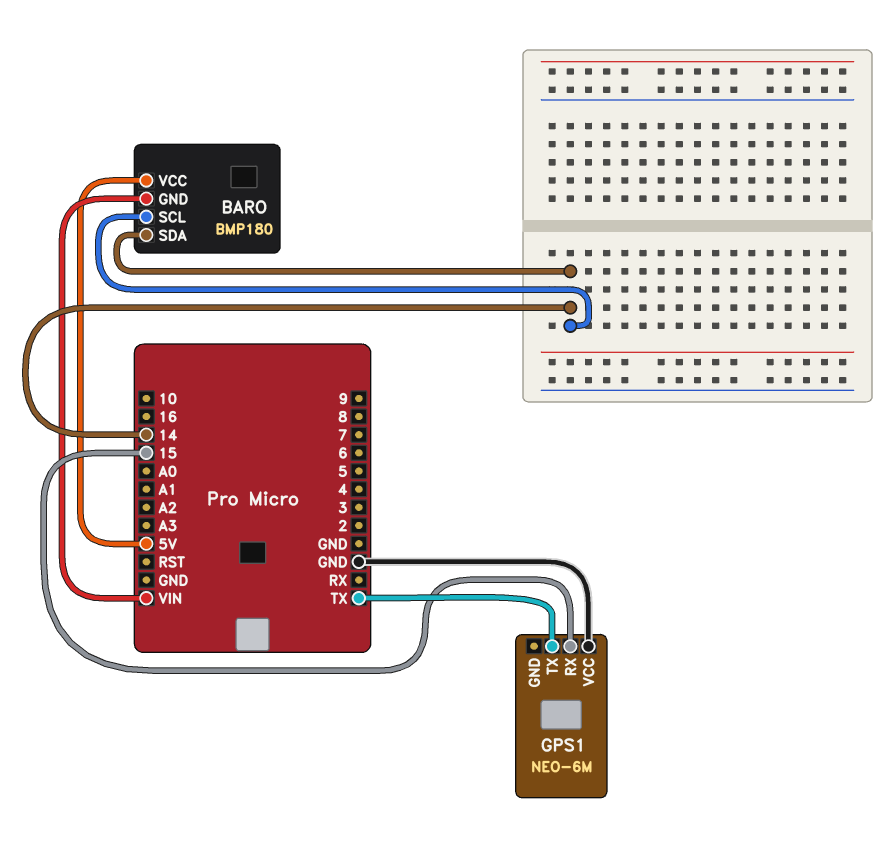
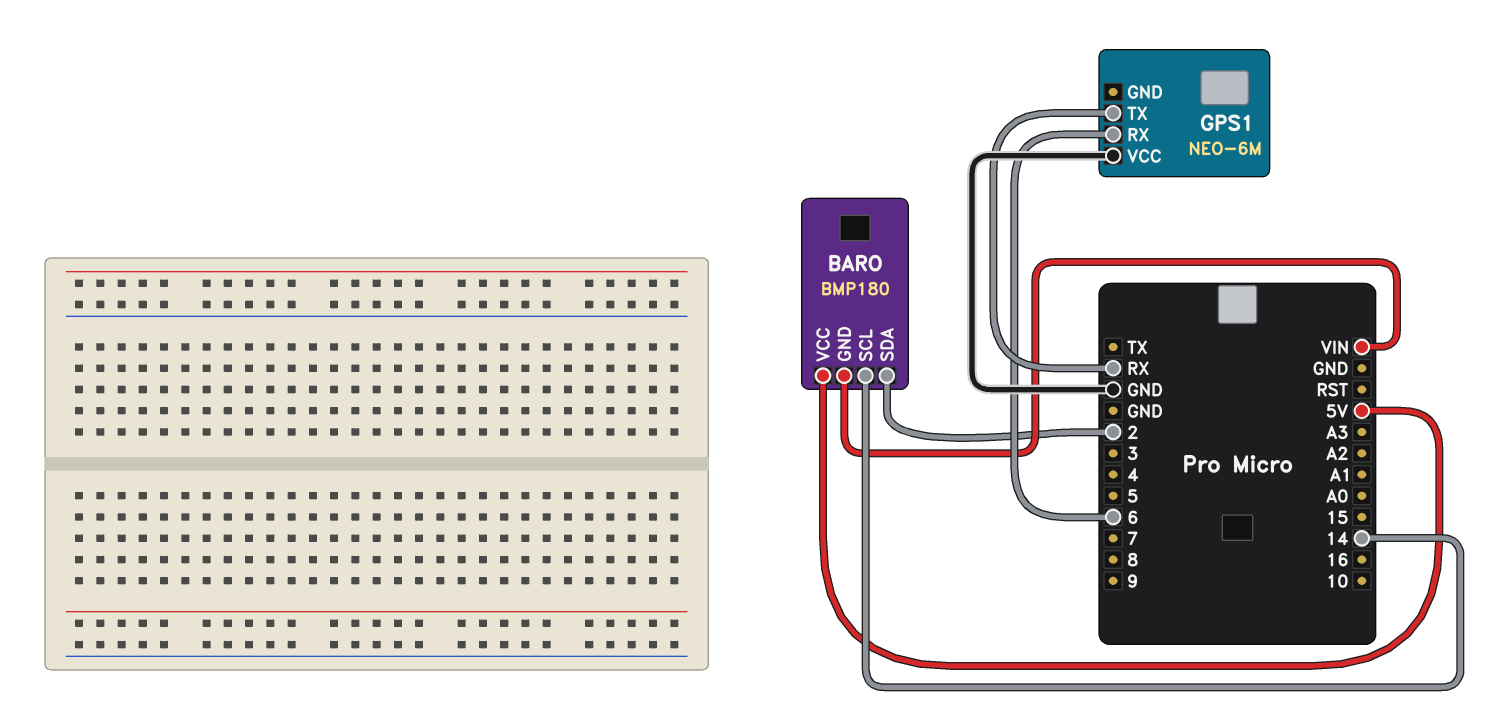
BARO pin SDA: 14 -> 2
GPS1 pin RX: 15 -> 6
GPS1 pin TX: TX -> RX

